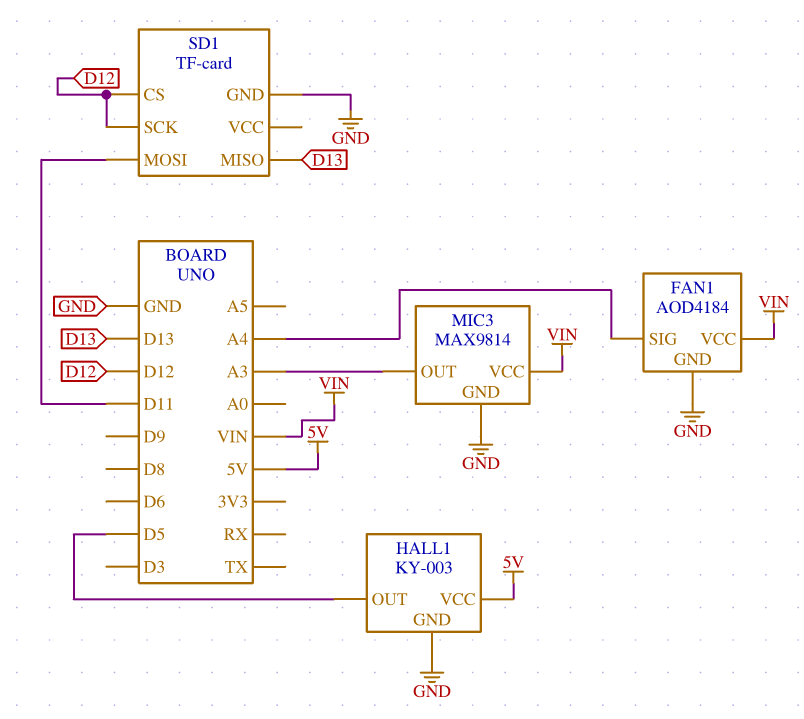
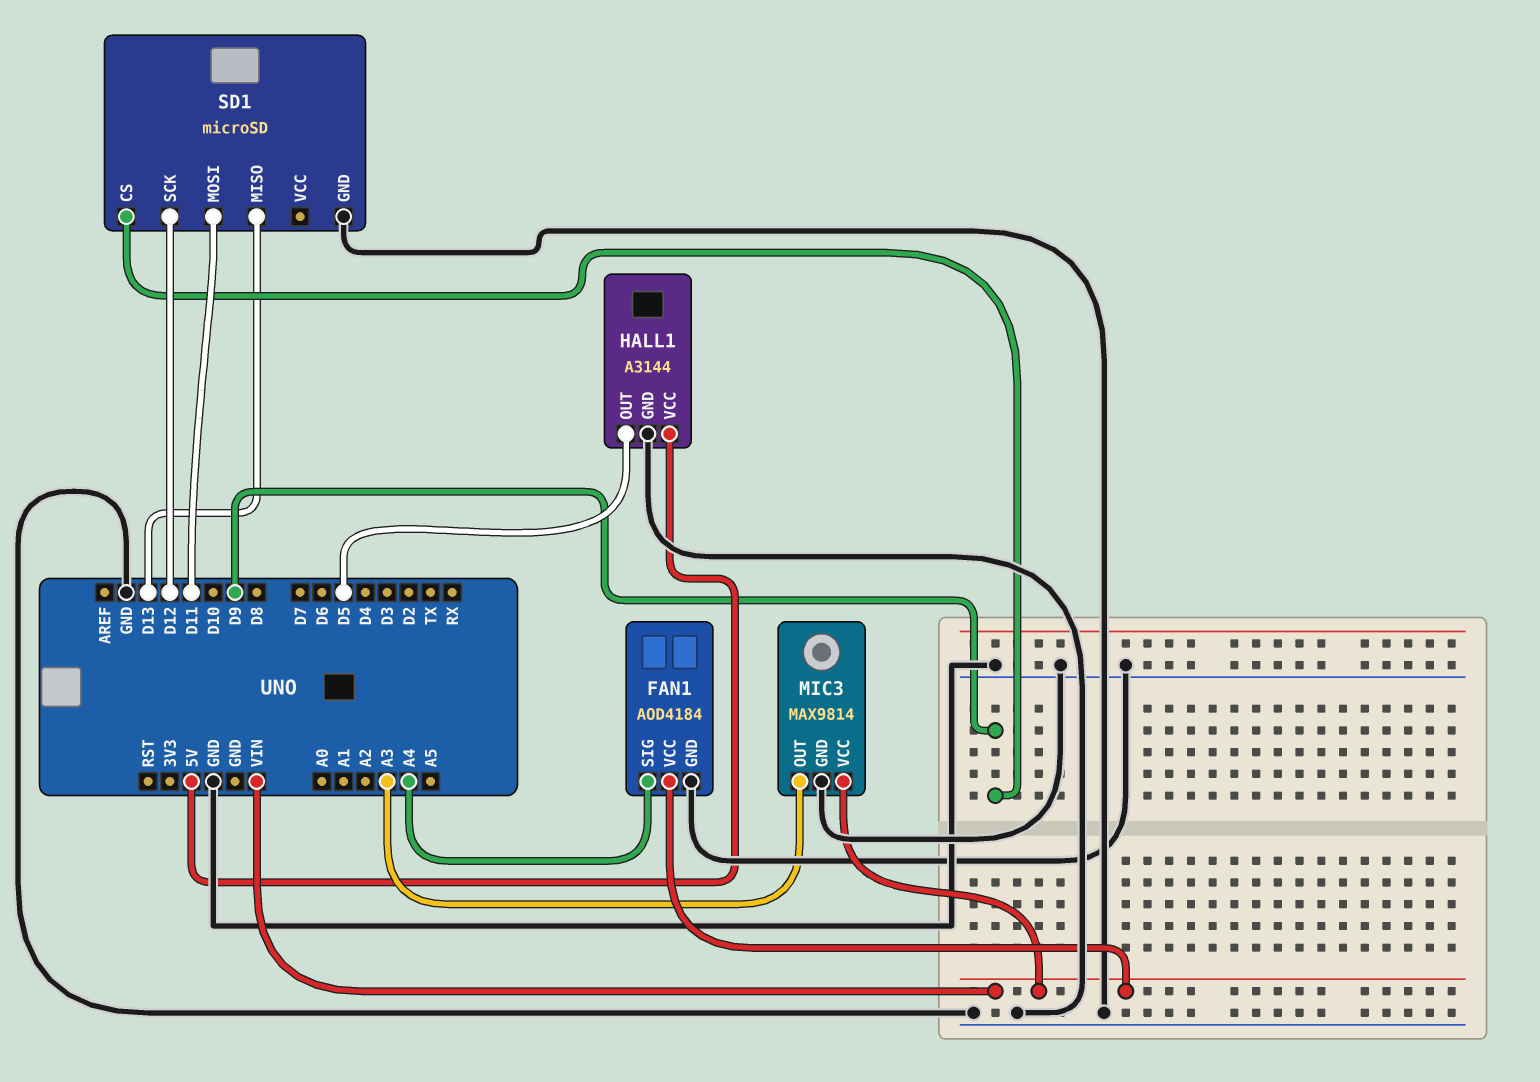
HALL1: KY-003 -> A3144
SD1: TF-card -> microSD
SD1 pin CS: D12 -> D9

